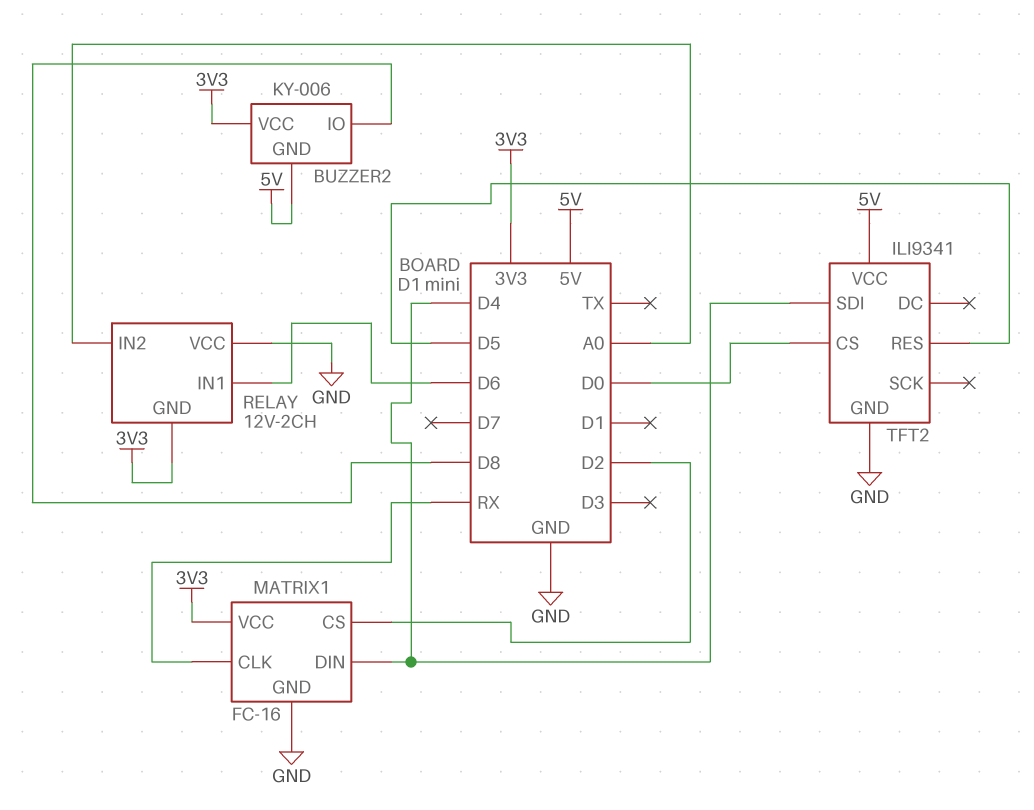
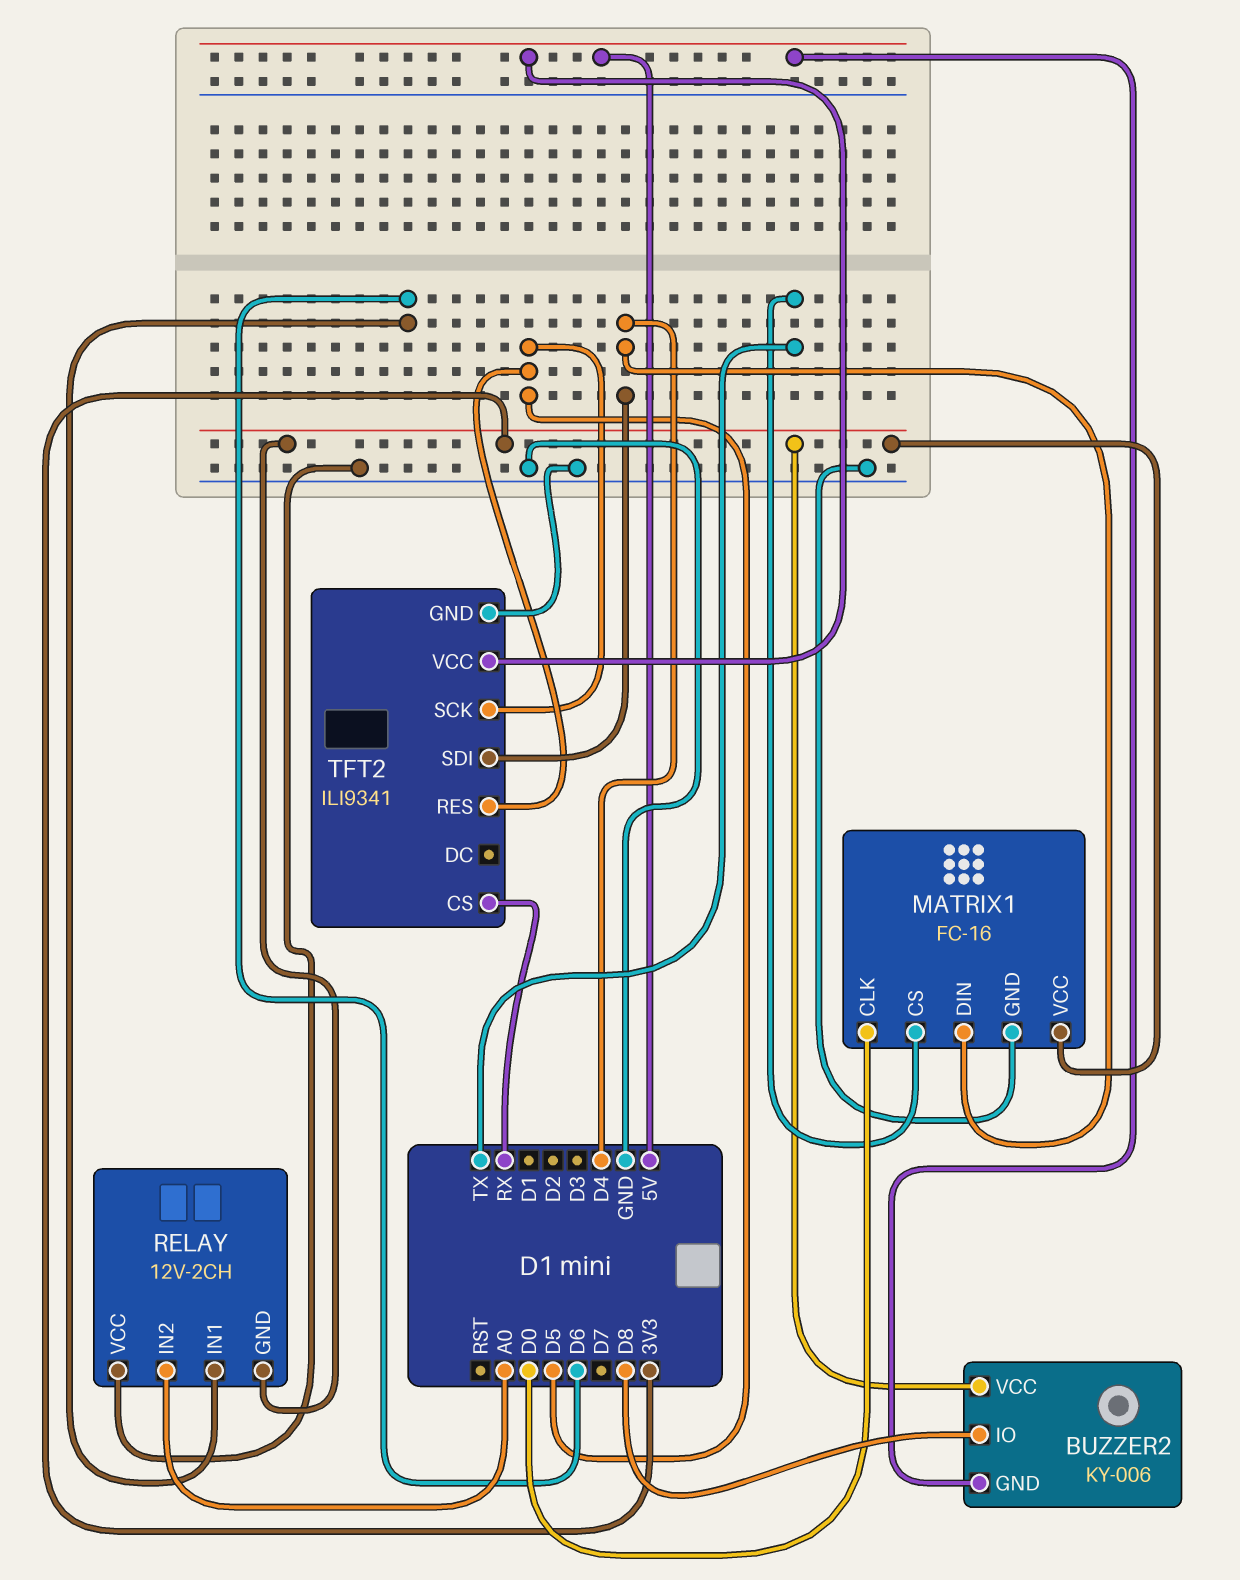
MATRIX1 pin CLK: RX -> D0
MATRIX1 pin CS: D2 -> TX
TFT2 pin CS: D0 -> RX
TFT2 pin SCK: none -> D5

